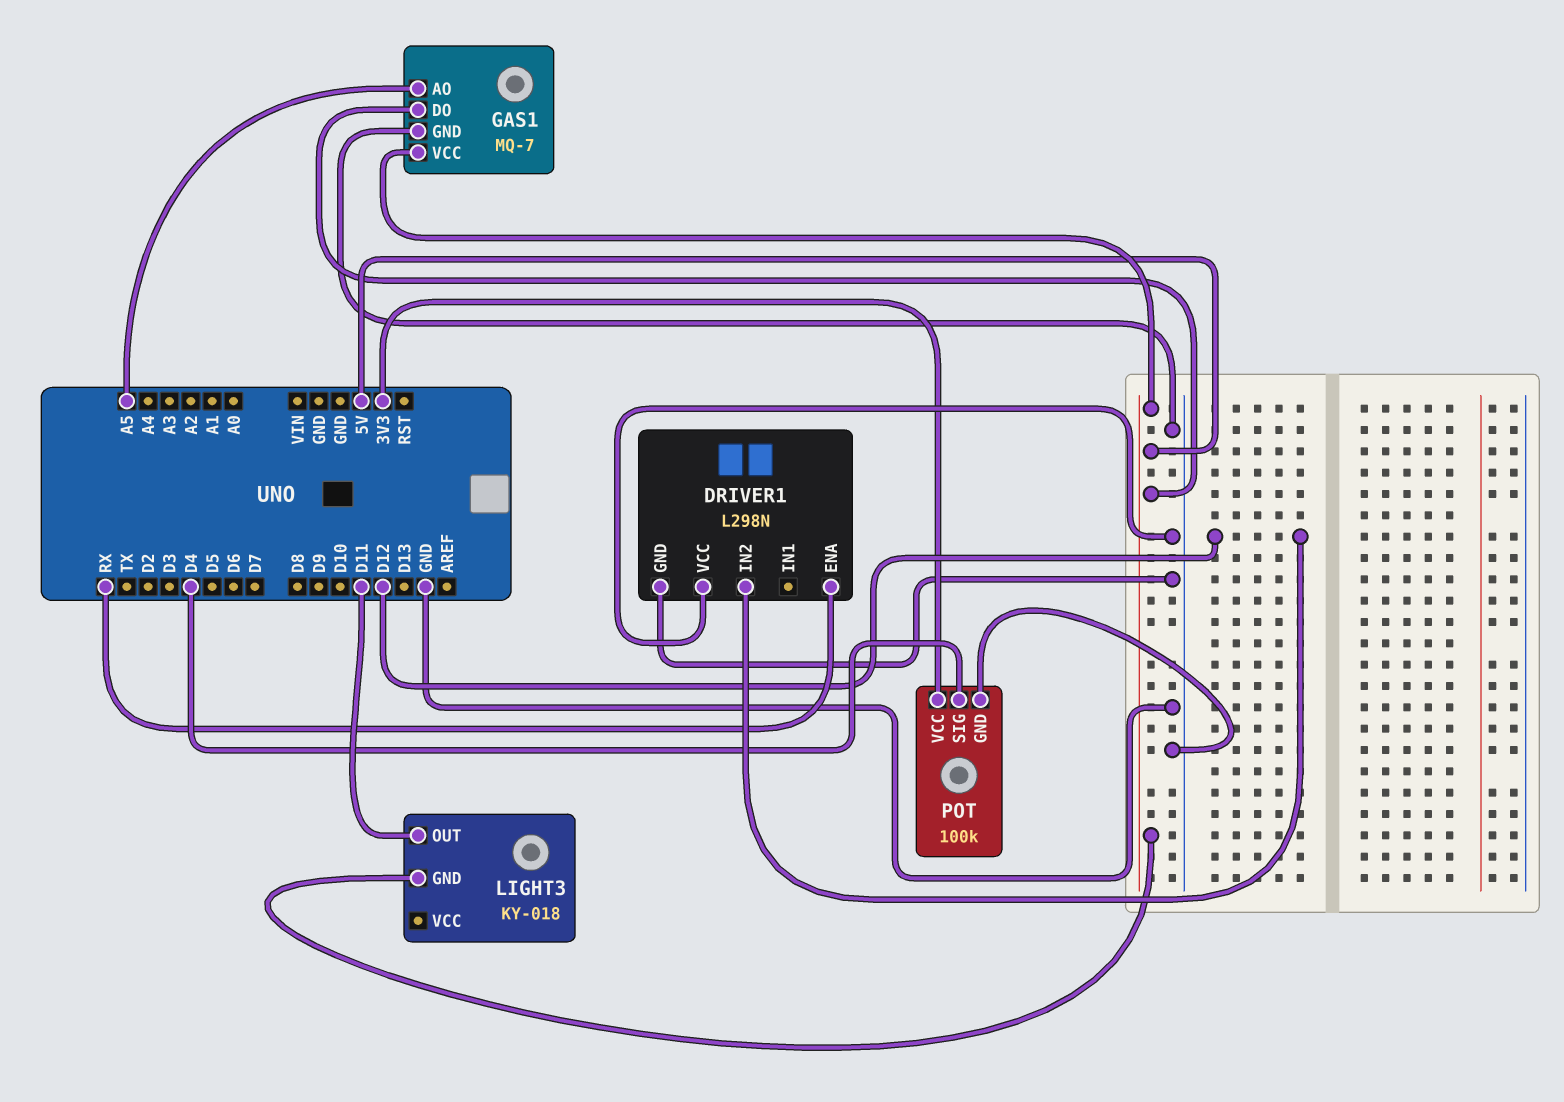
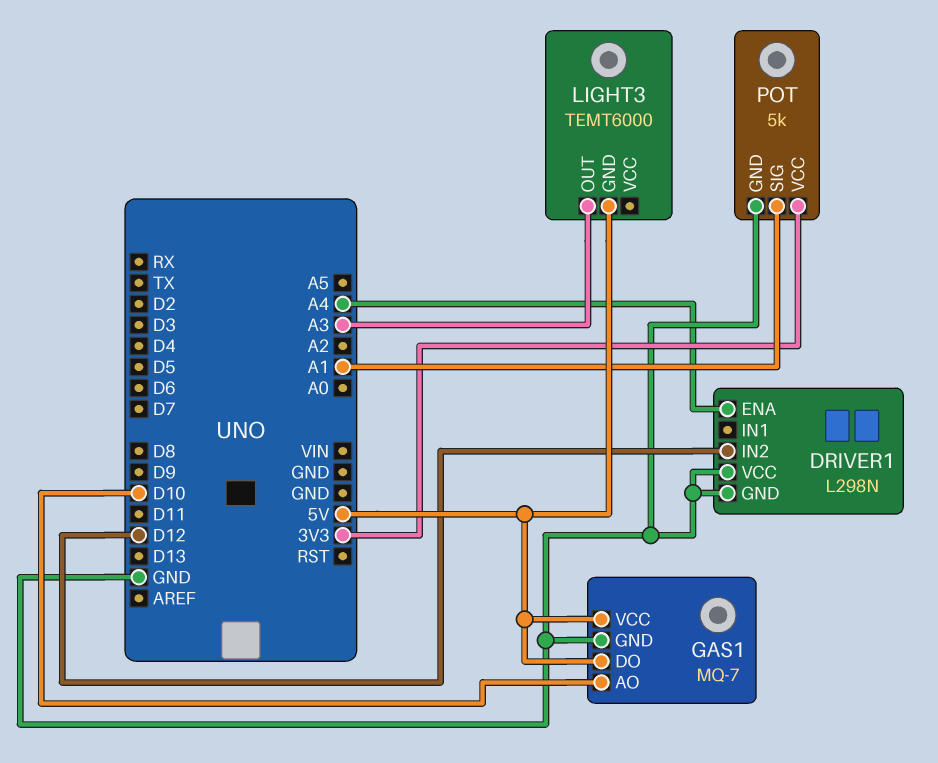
DRIVER1 pin ENA: RX -> A4
GAS1 pin AO: A5 -> D10
LIGHT3: KY-018 -> TEMT6000
LIGHT3 pin OUT: D11 -> A3
POT: 100k -> 5k
POT pin SIG: D4 -> A1

